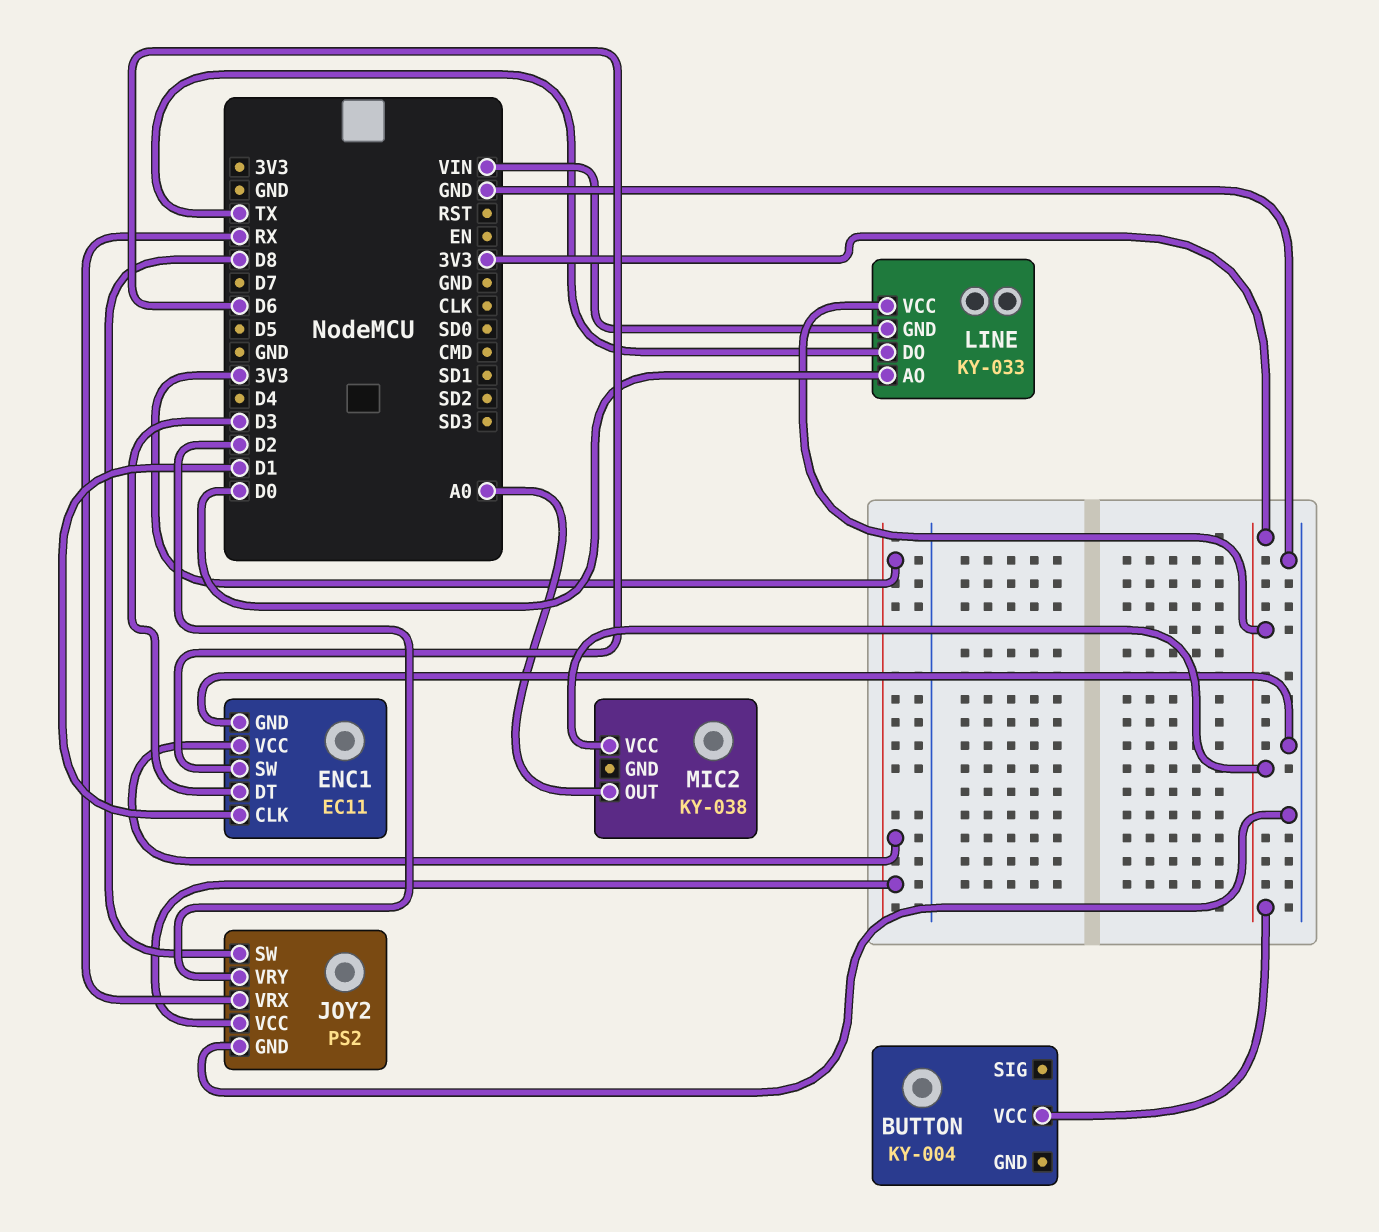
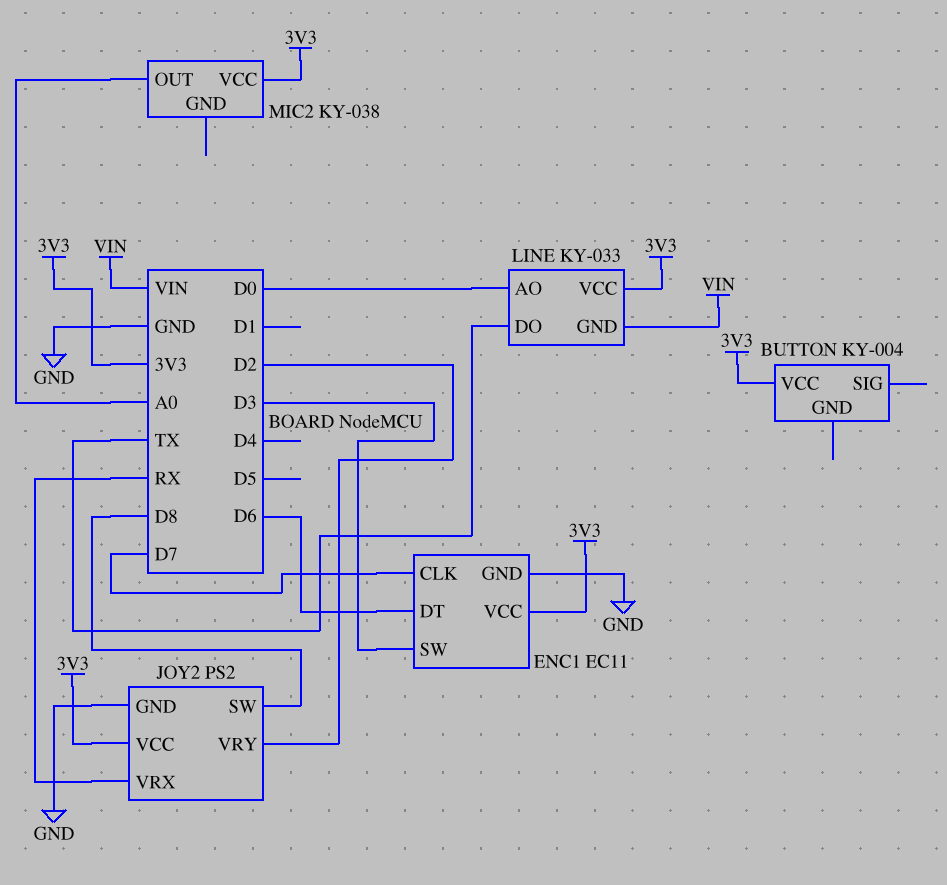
ENC1 pin CLK: D1 -> D7
ENC1 pin DT: D3 -> D6
ENC1 pin SW: D6 -> D3

